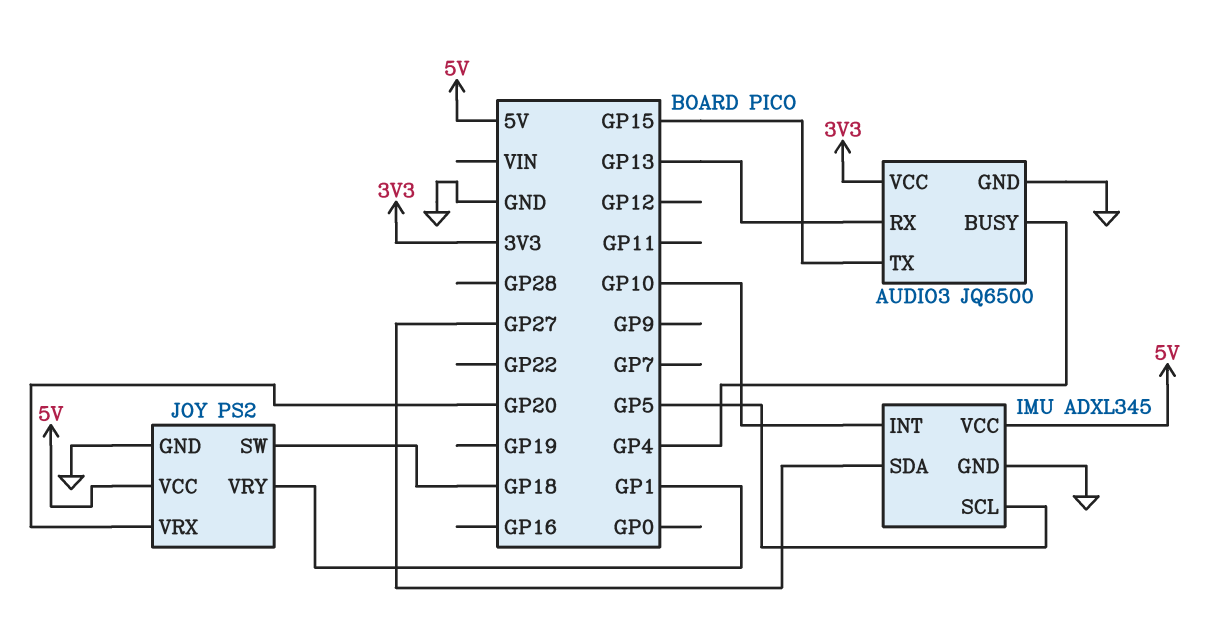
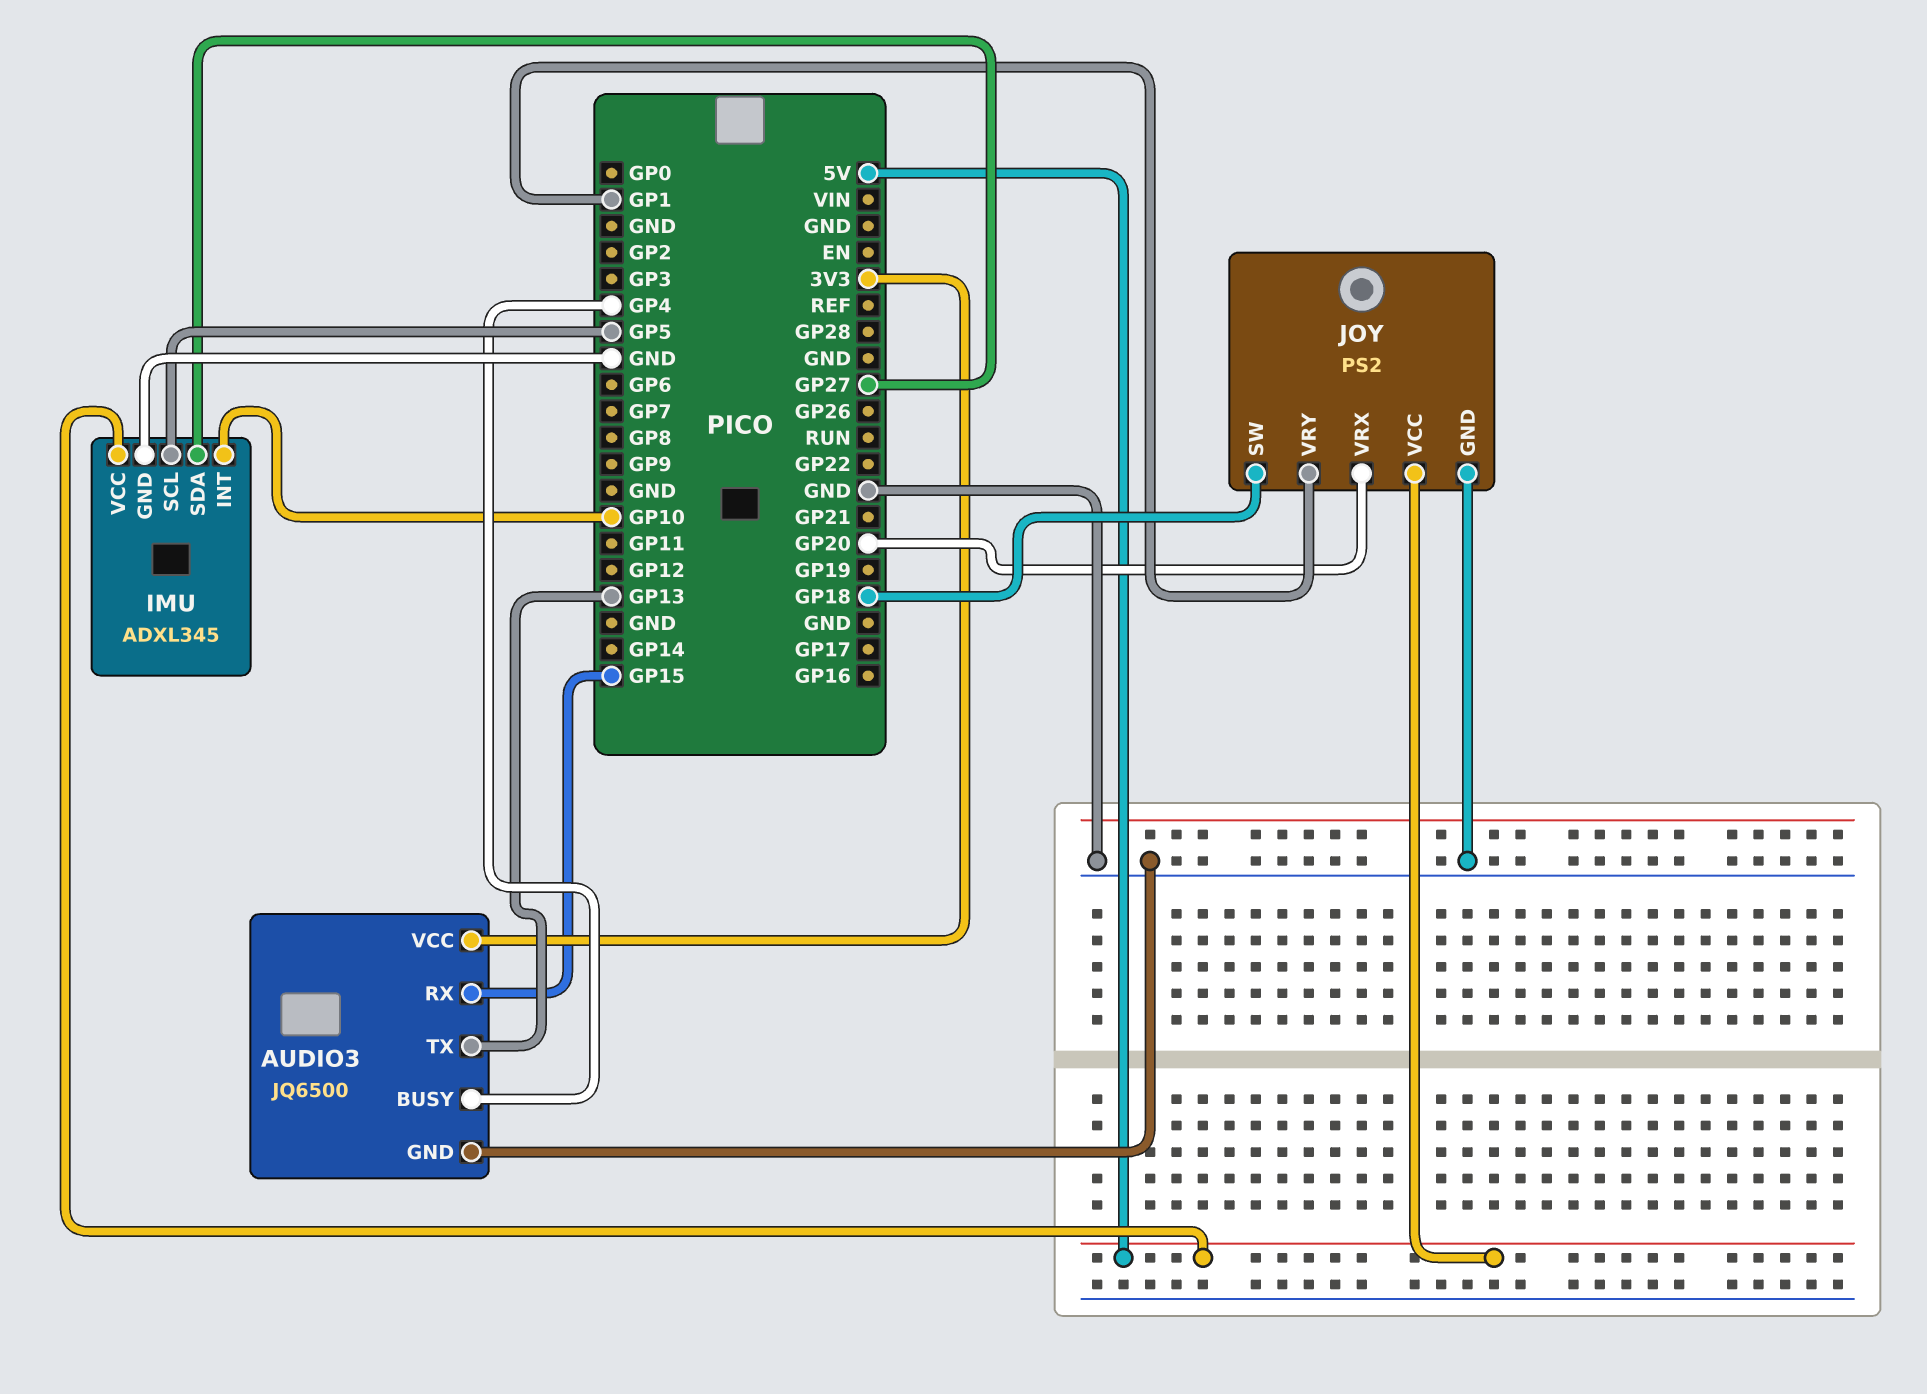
AUDIO3 pin RX: GP13 -> GP15
AUDIO3 pin TX: GP15 -> GP13

